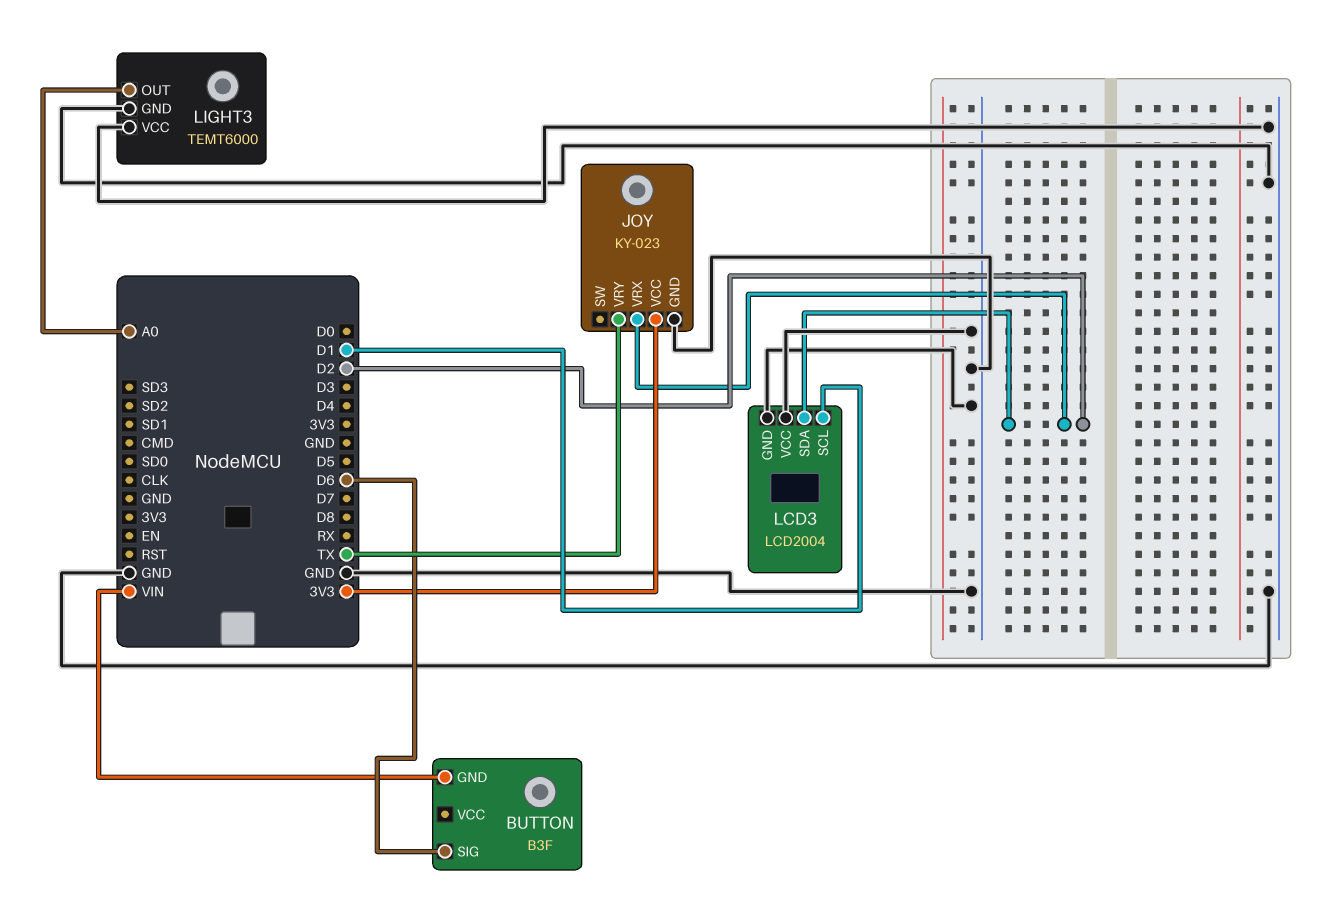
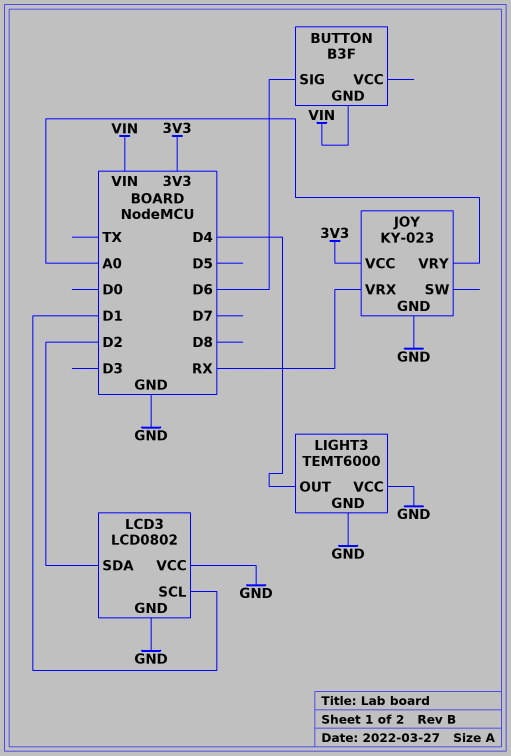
JOY pin VRX: D2 -> RX
JOY pin VRY: TX -> A0
LCD3: LCD2004 -> LCD0802
LIGHT3 pin OUT: A0 -> D4

